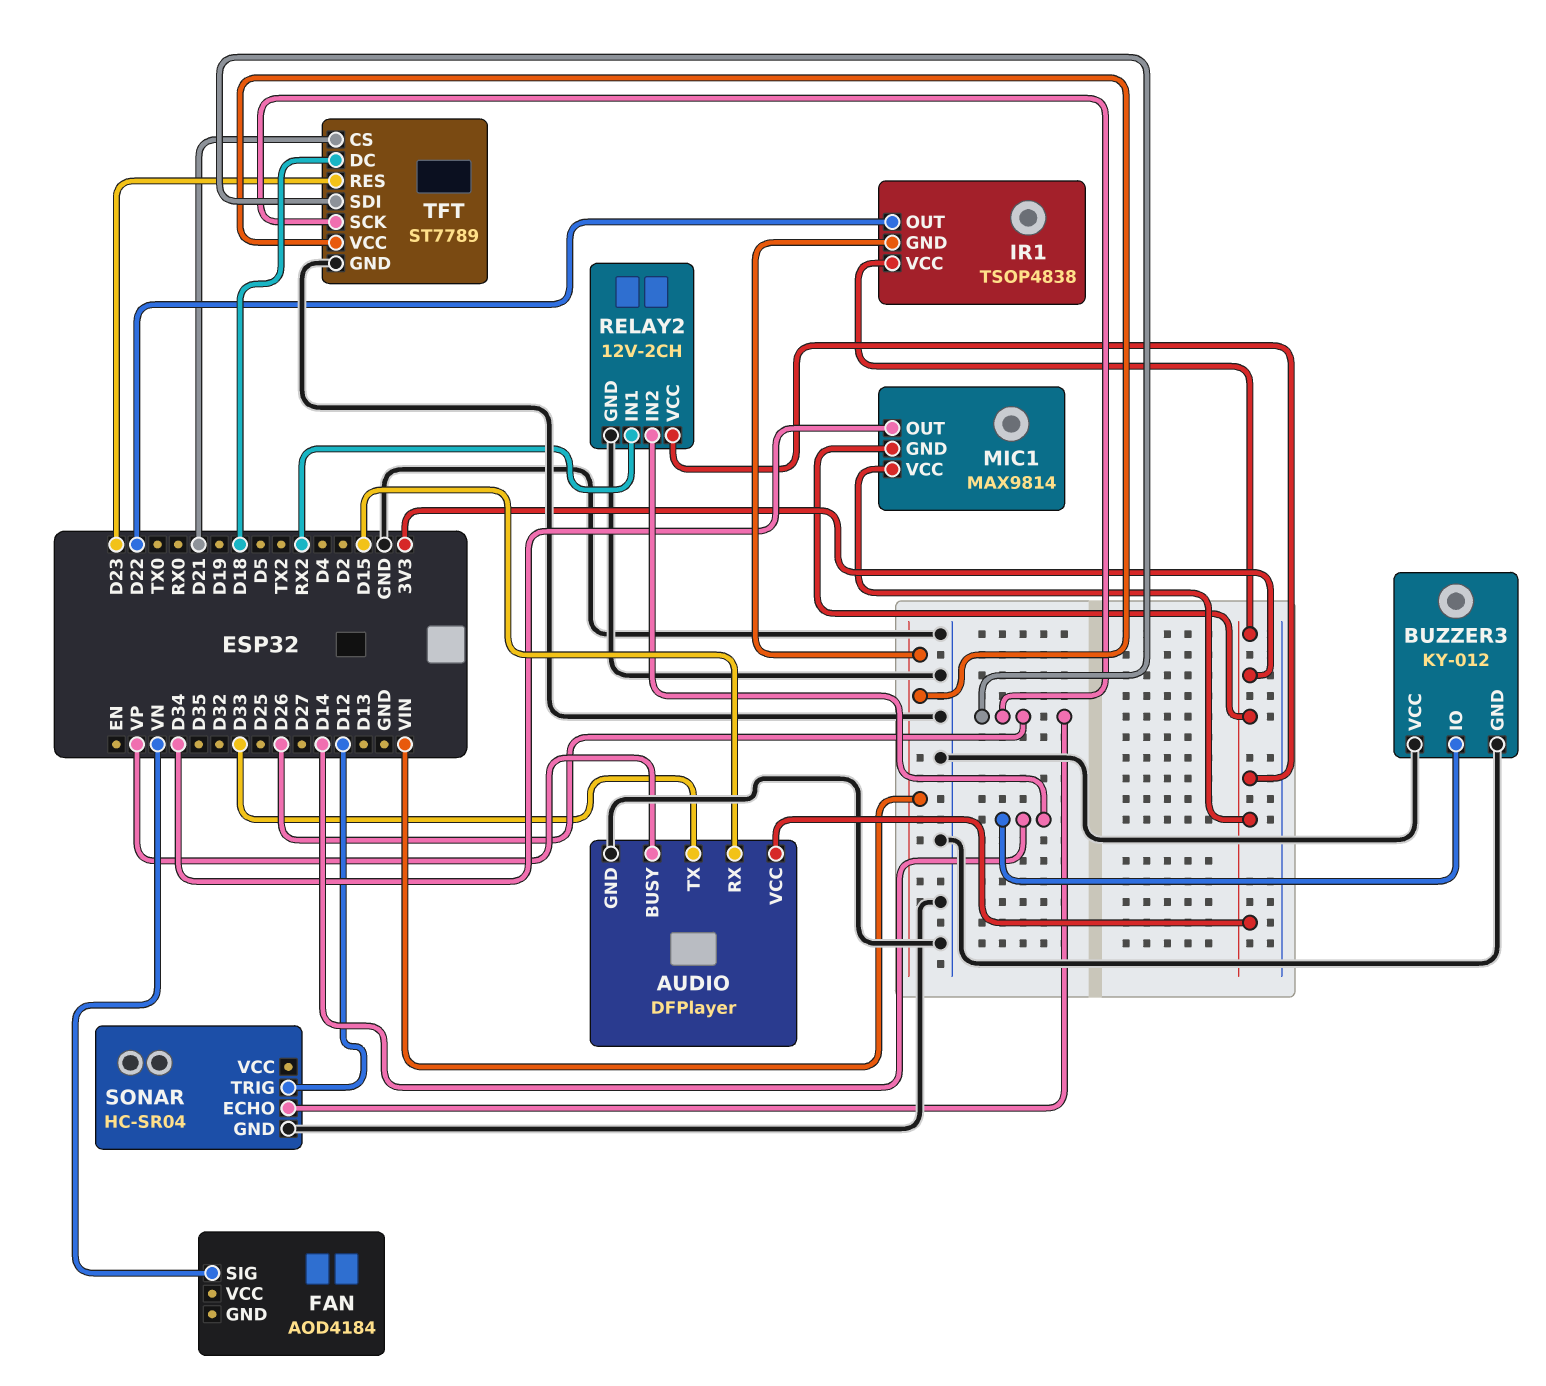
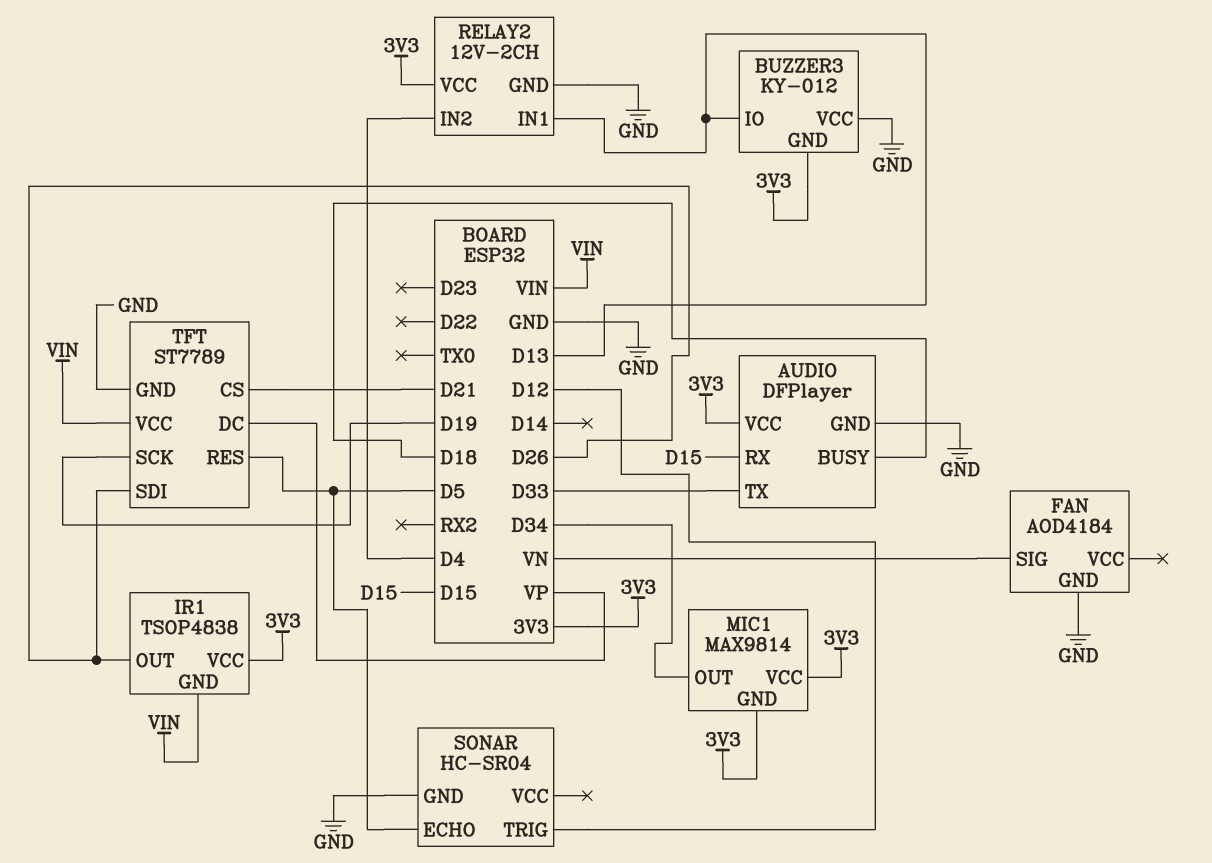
AUDIO pin BUSY: VP -> D18
BUZZER3 pin GND: GND -> 3V3
BUZZER3 pin IO: D14 -> D13
FAN pin GND: none -> GND
IR1 pin OUT: D22 -> D26
RELAY2 pin IN1: RX2 -> D13
RELAY2 pin IN2: D14 -> D4
SONAR pin ECHO: D26 -> D5
TFT pin DC: D18 -> VP
TFT pin RES: D23 -> D5
TFT pin SCK: D26 -> D19

